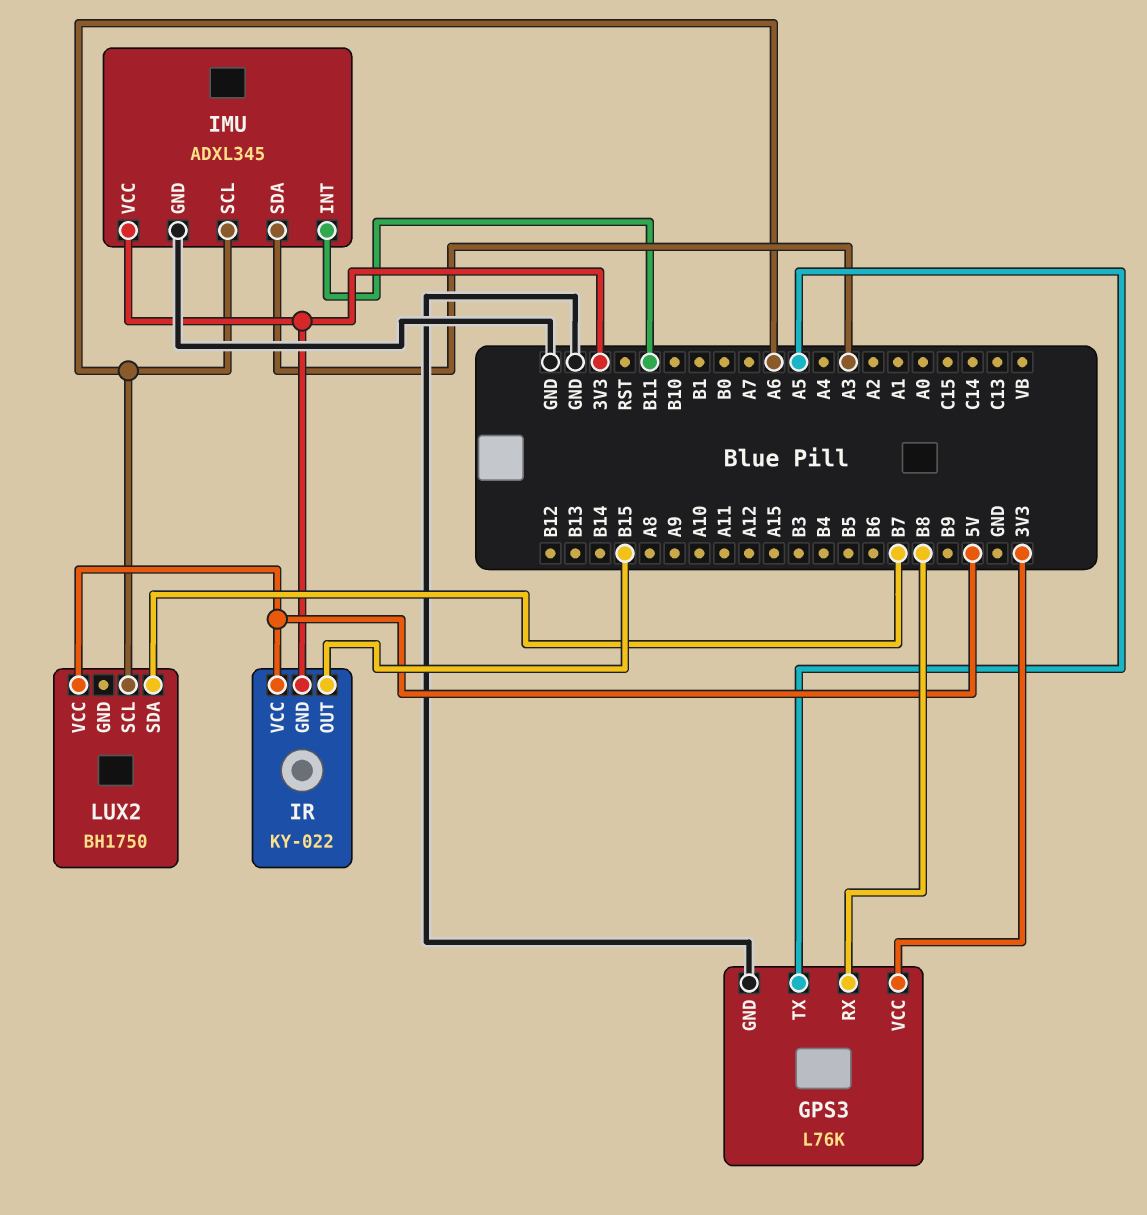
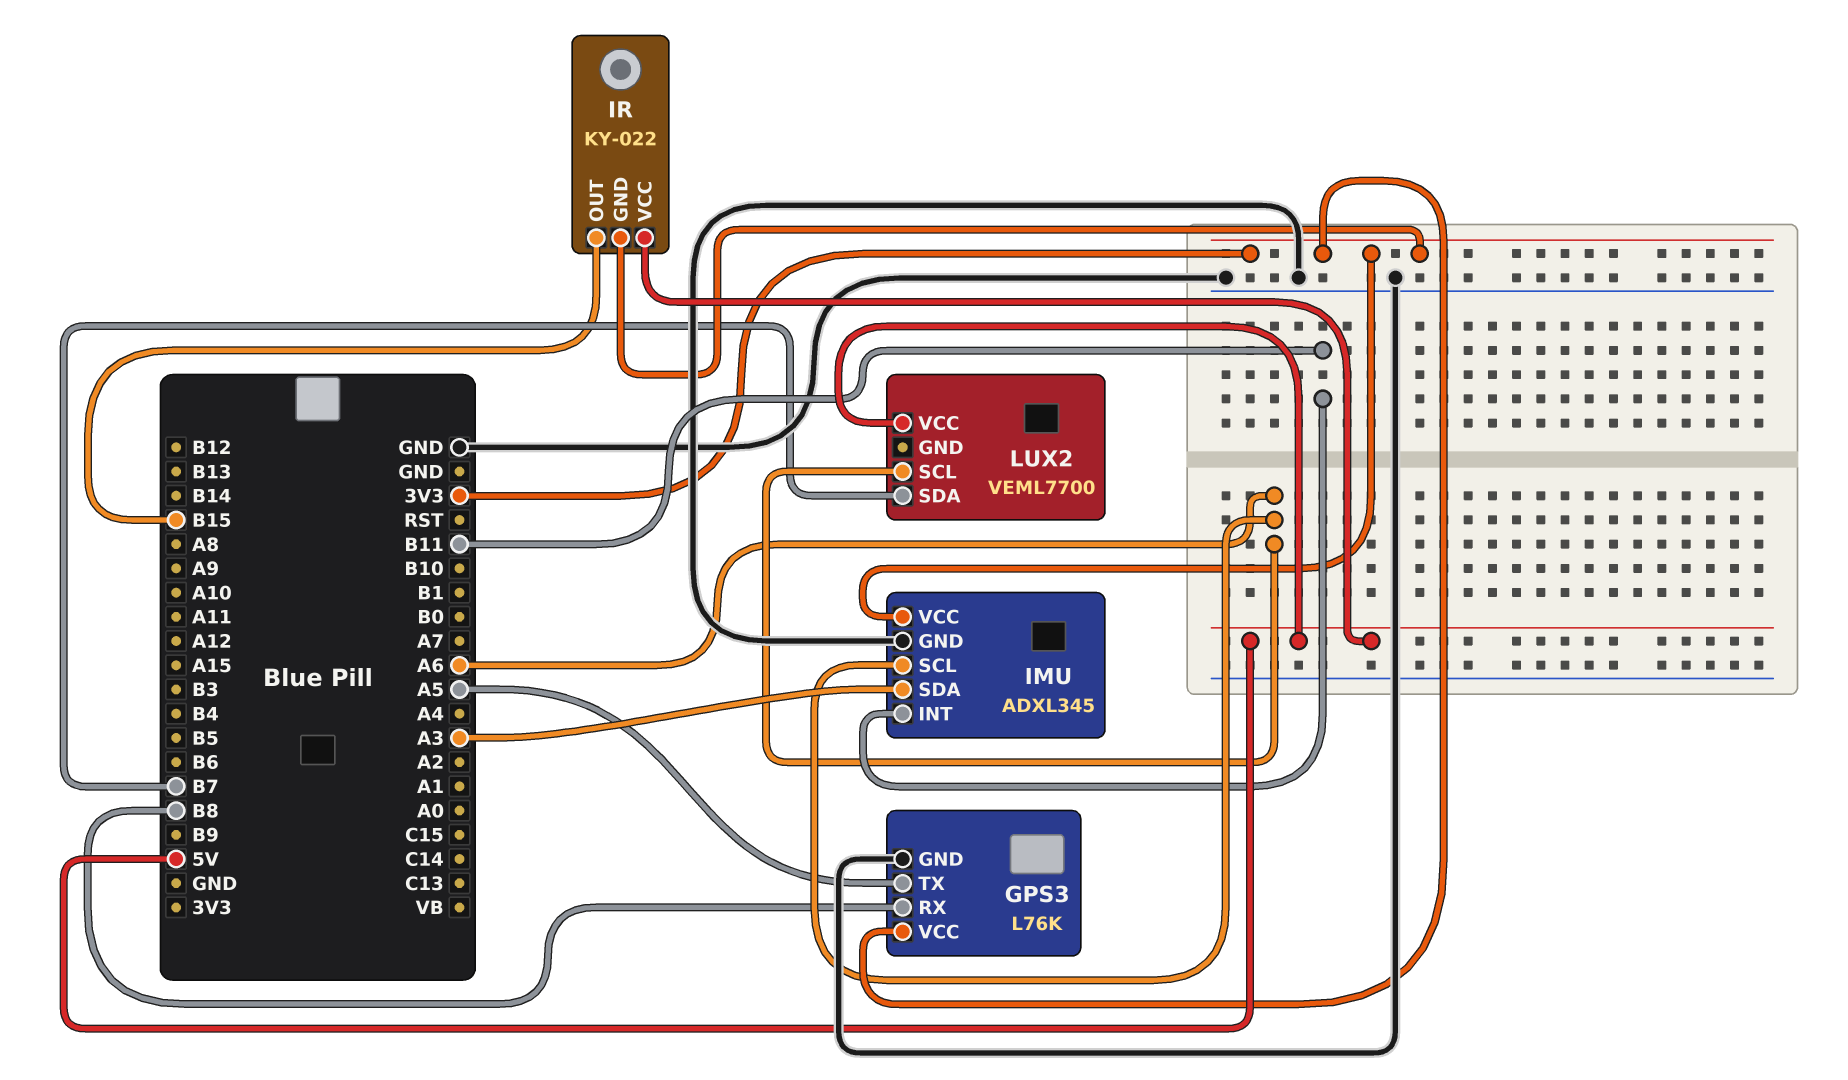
LUX2: BH1750 -> VEML7700

